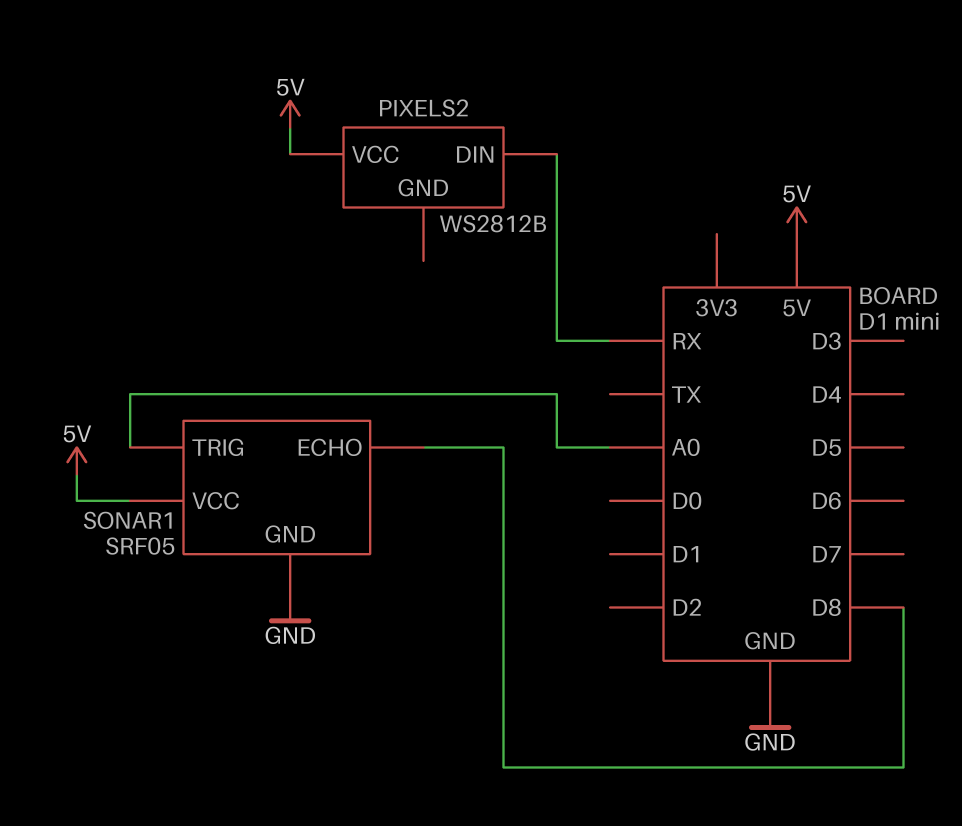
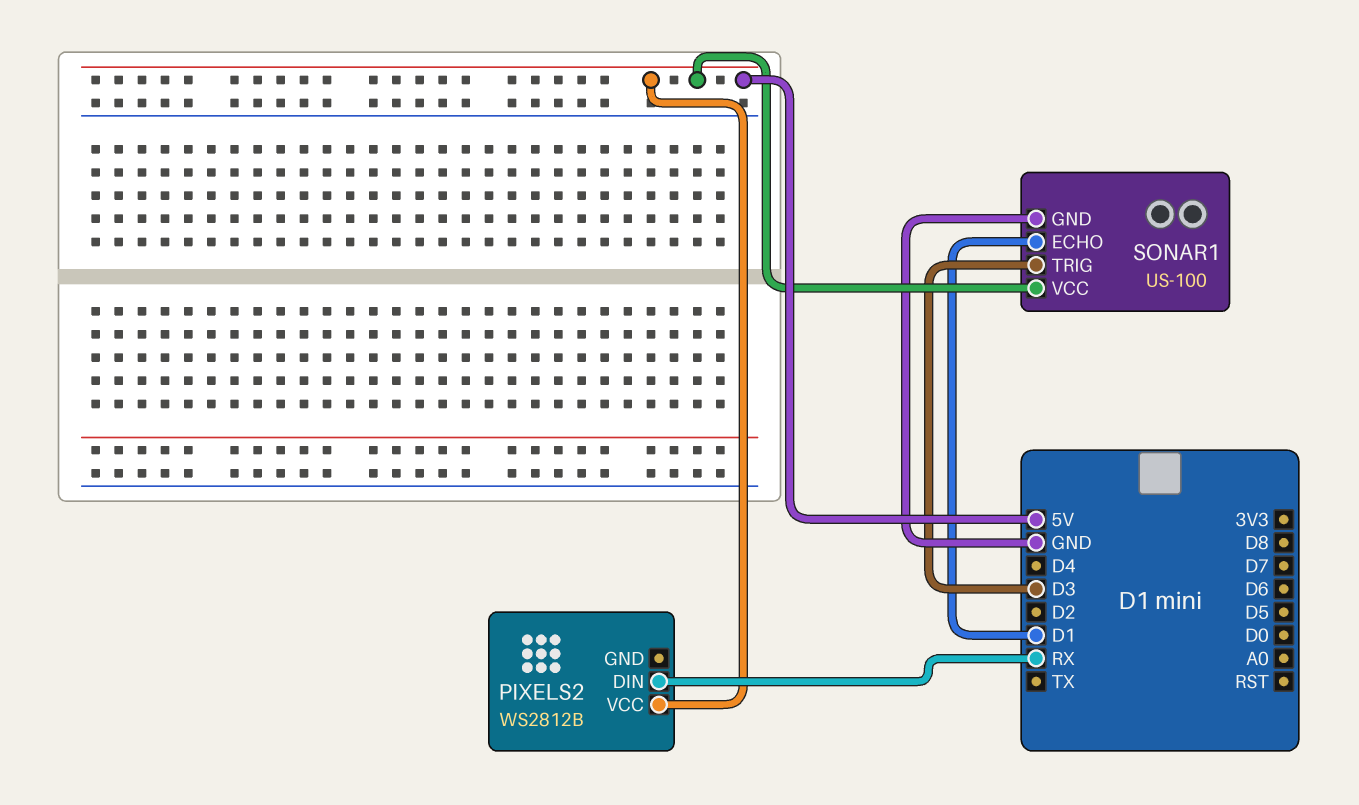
SONAR1: SRF05 -> US-100
SONAR1 pin ECHO: D8 -> D1
SONAR1 pin TRIG: A0 -> D3

